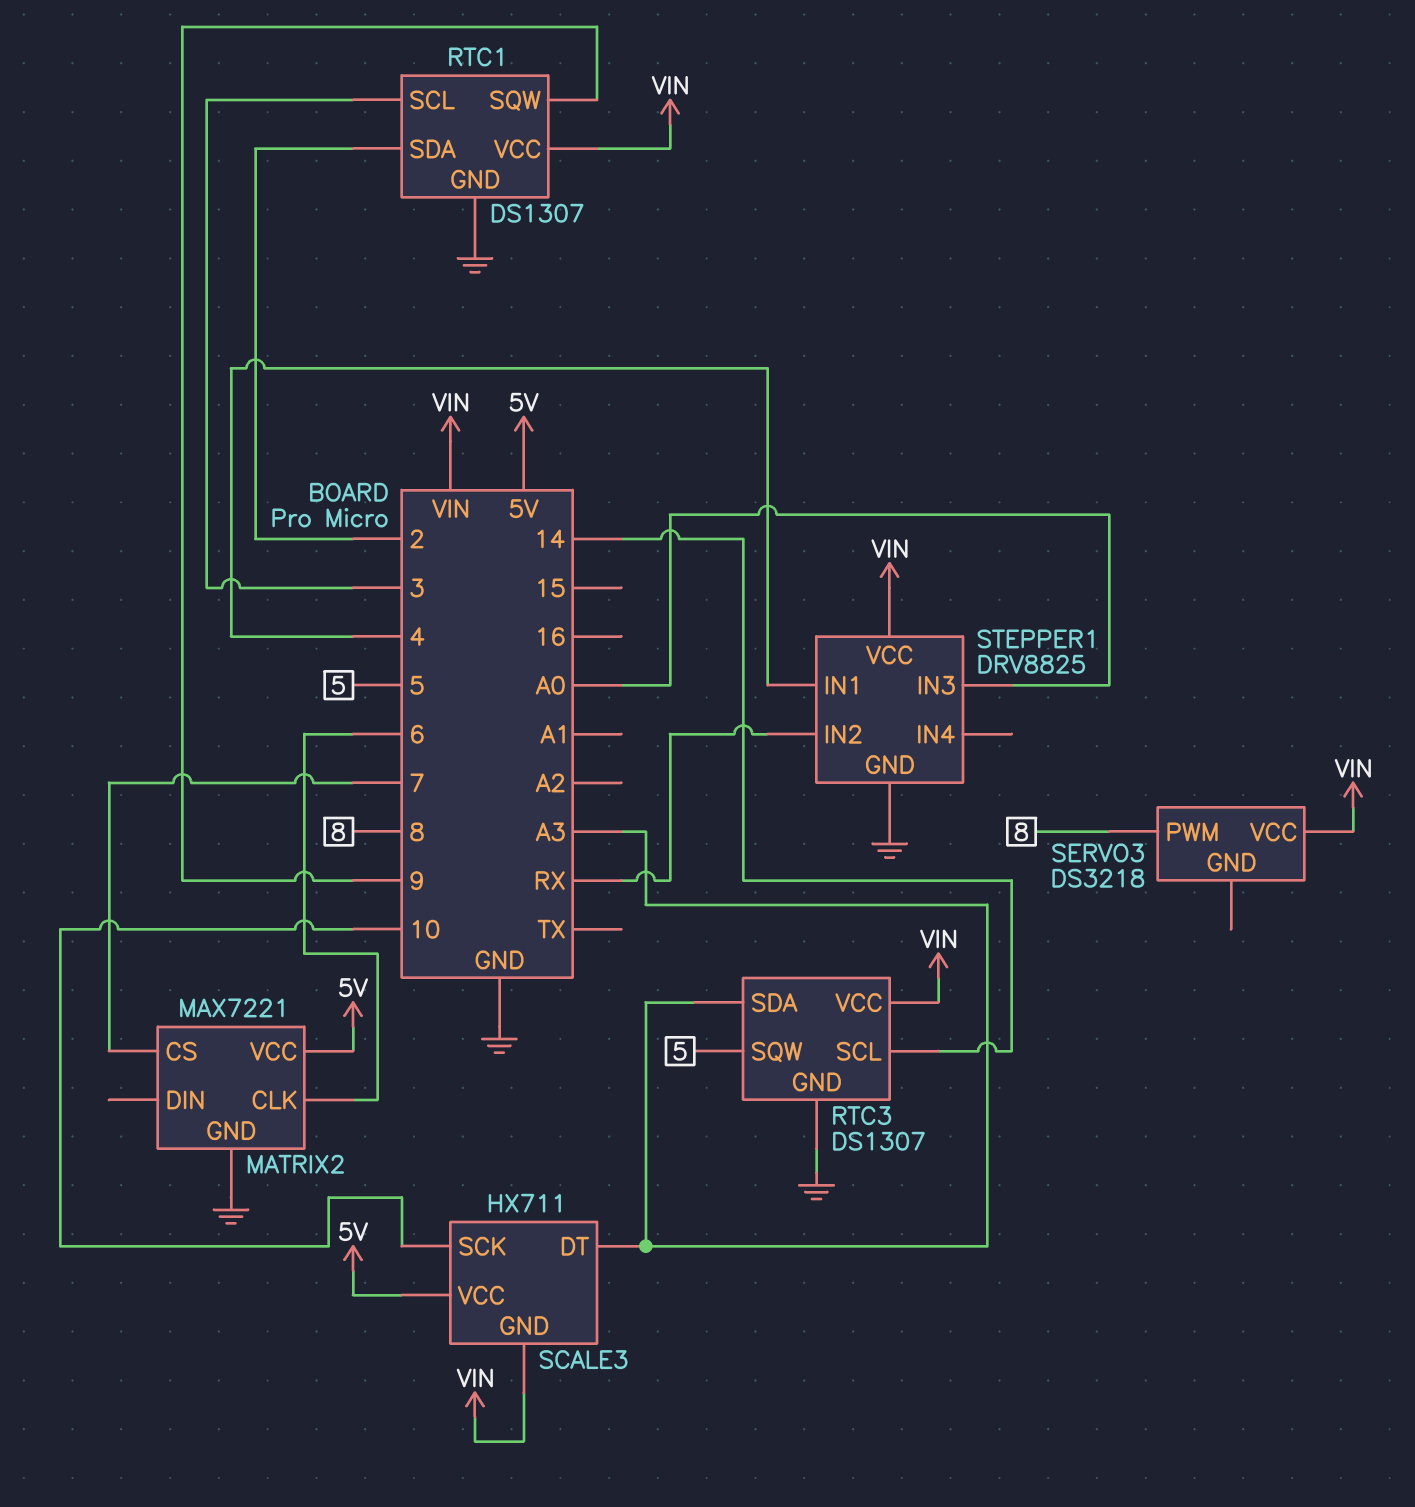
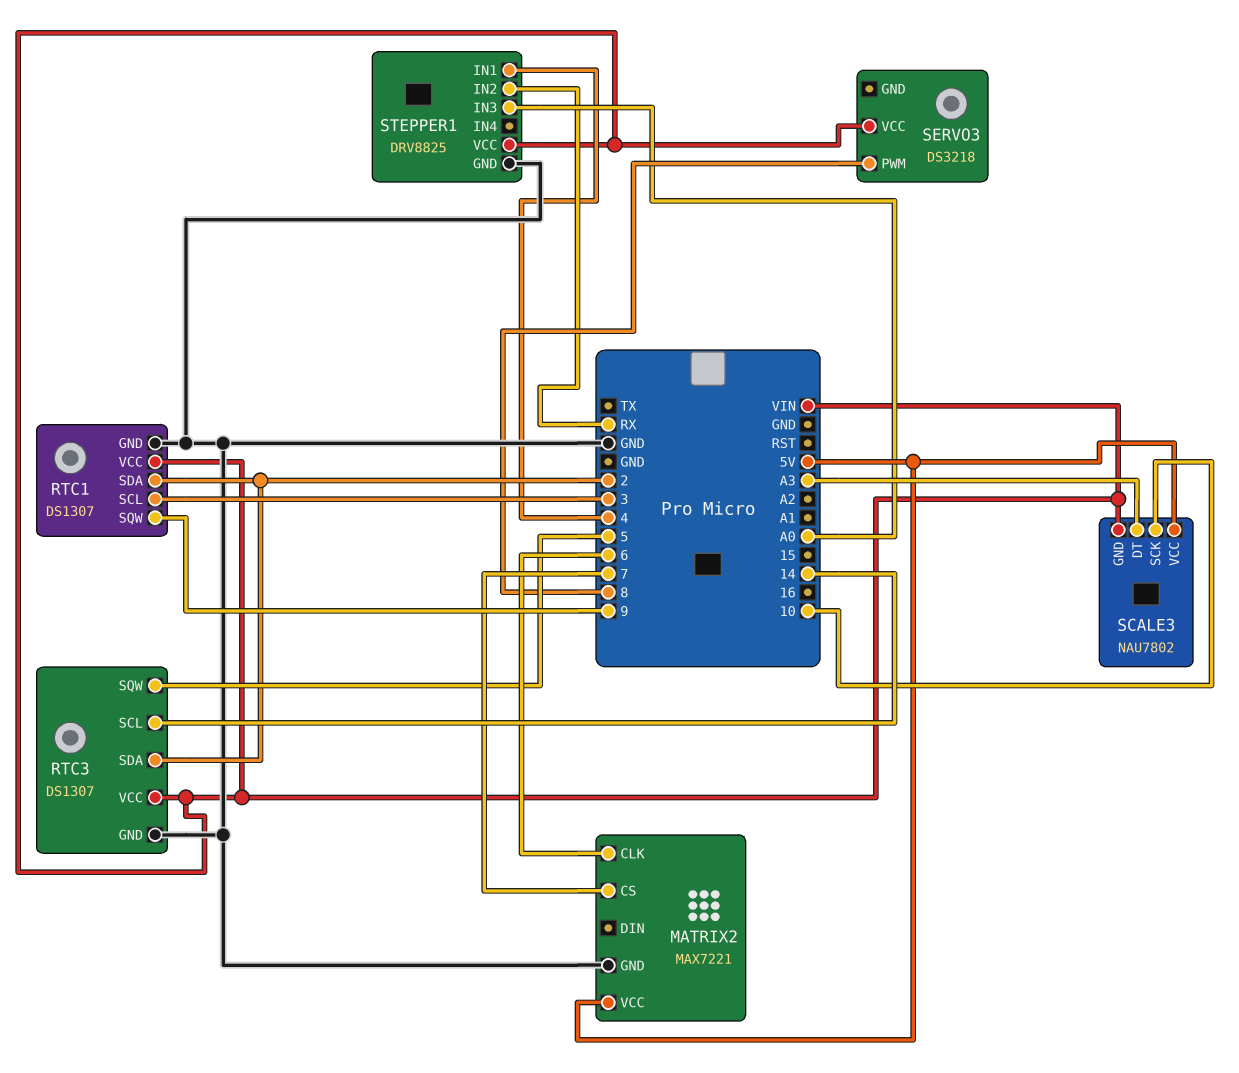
RTC3 pin SDA: A3 -> 2
SCALE3: HX711 -> NAU7802

